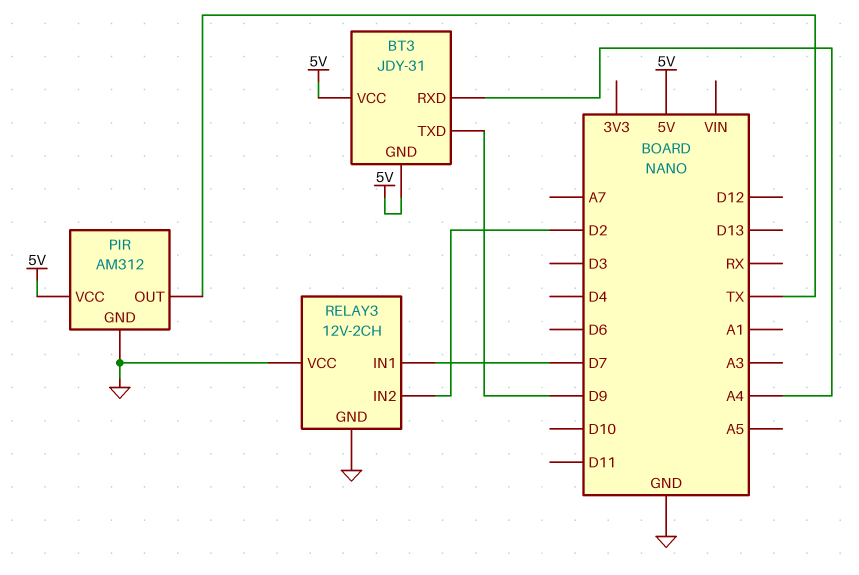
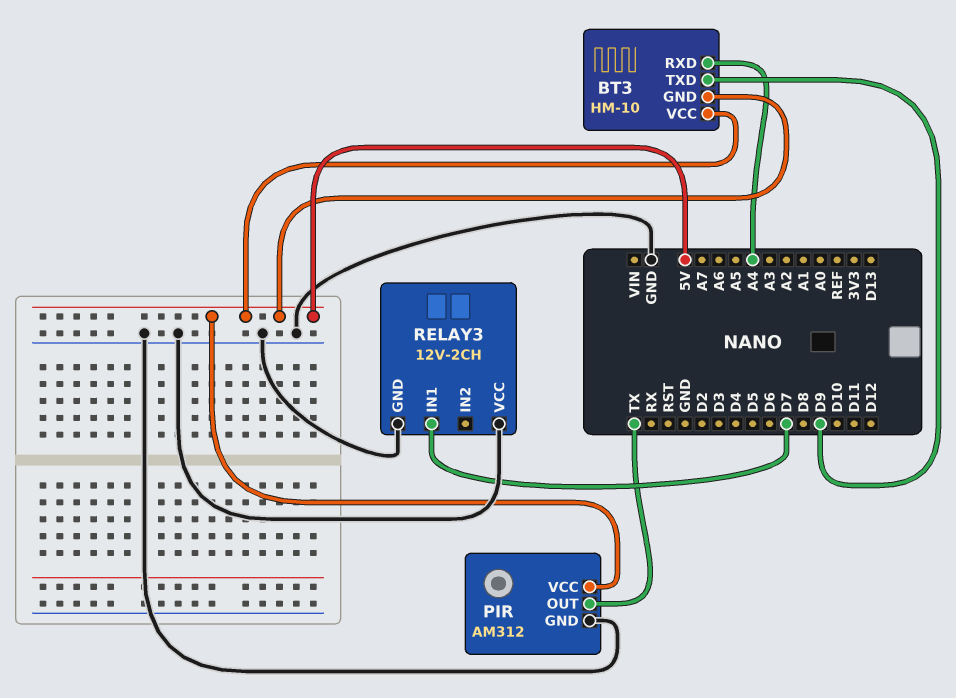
BT3: JDY-31 -> HM-10
RELAY3 pin IN2: D2 -> none

